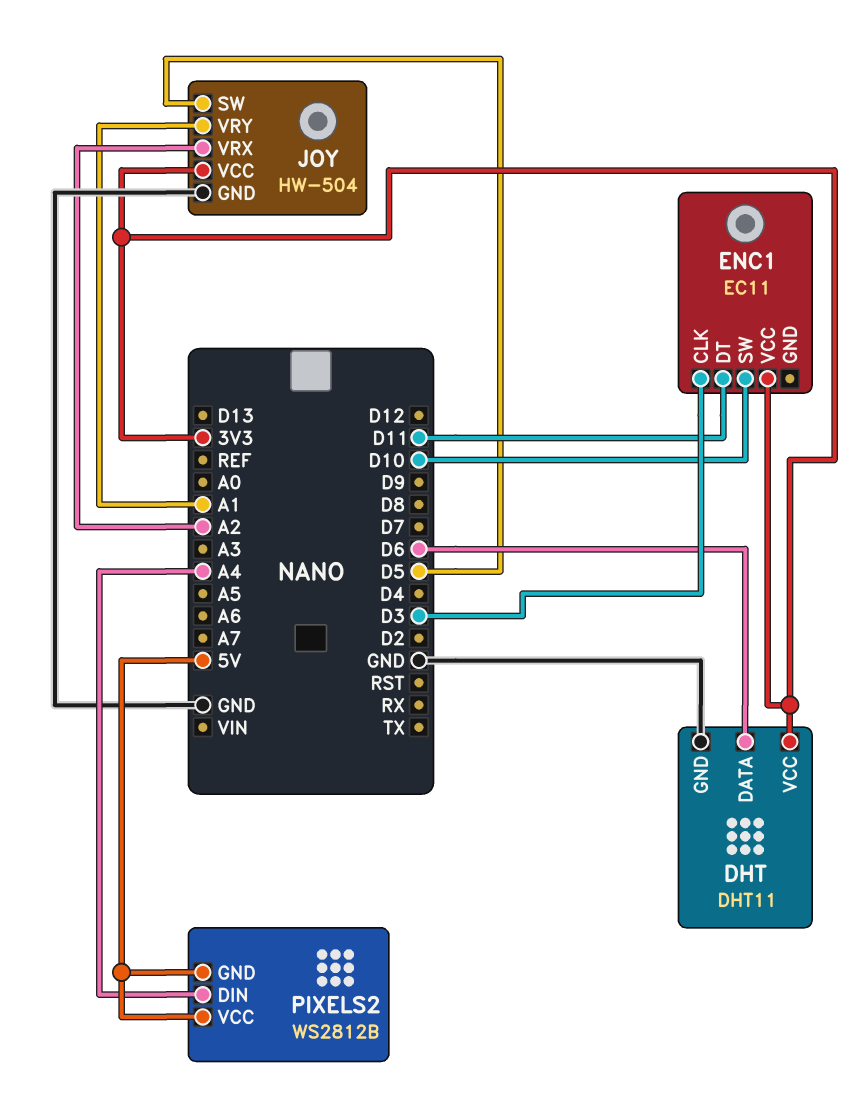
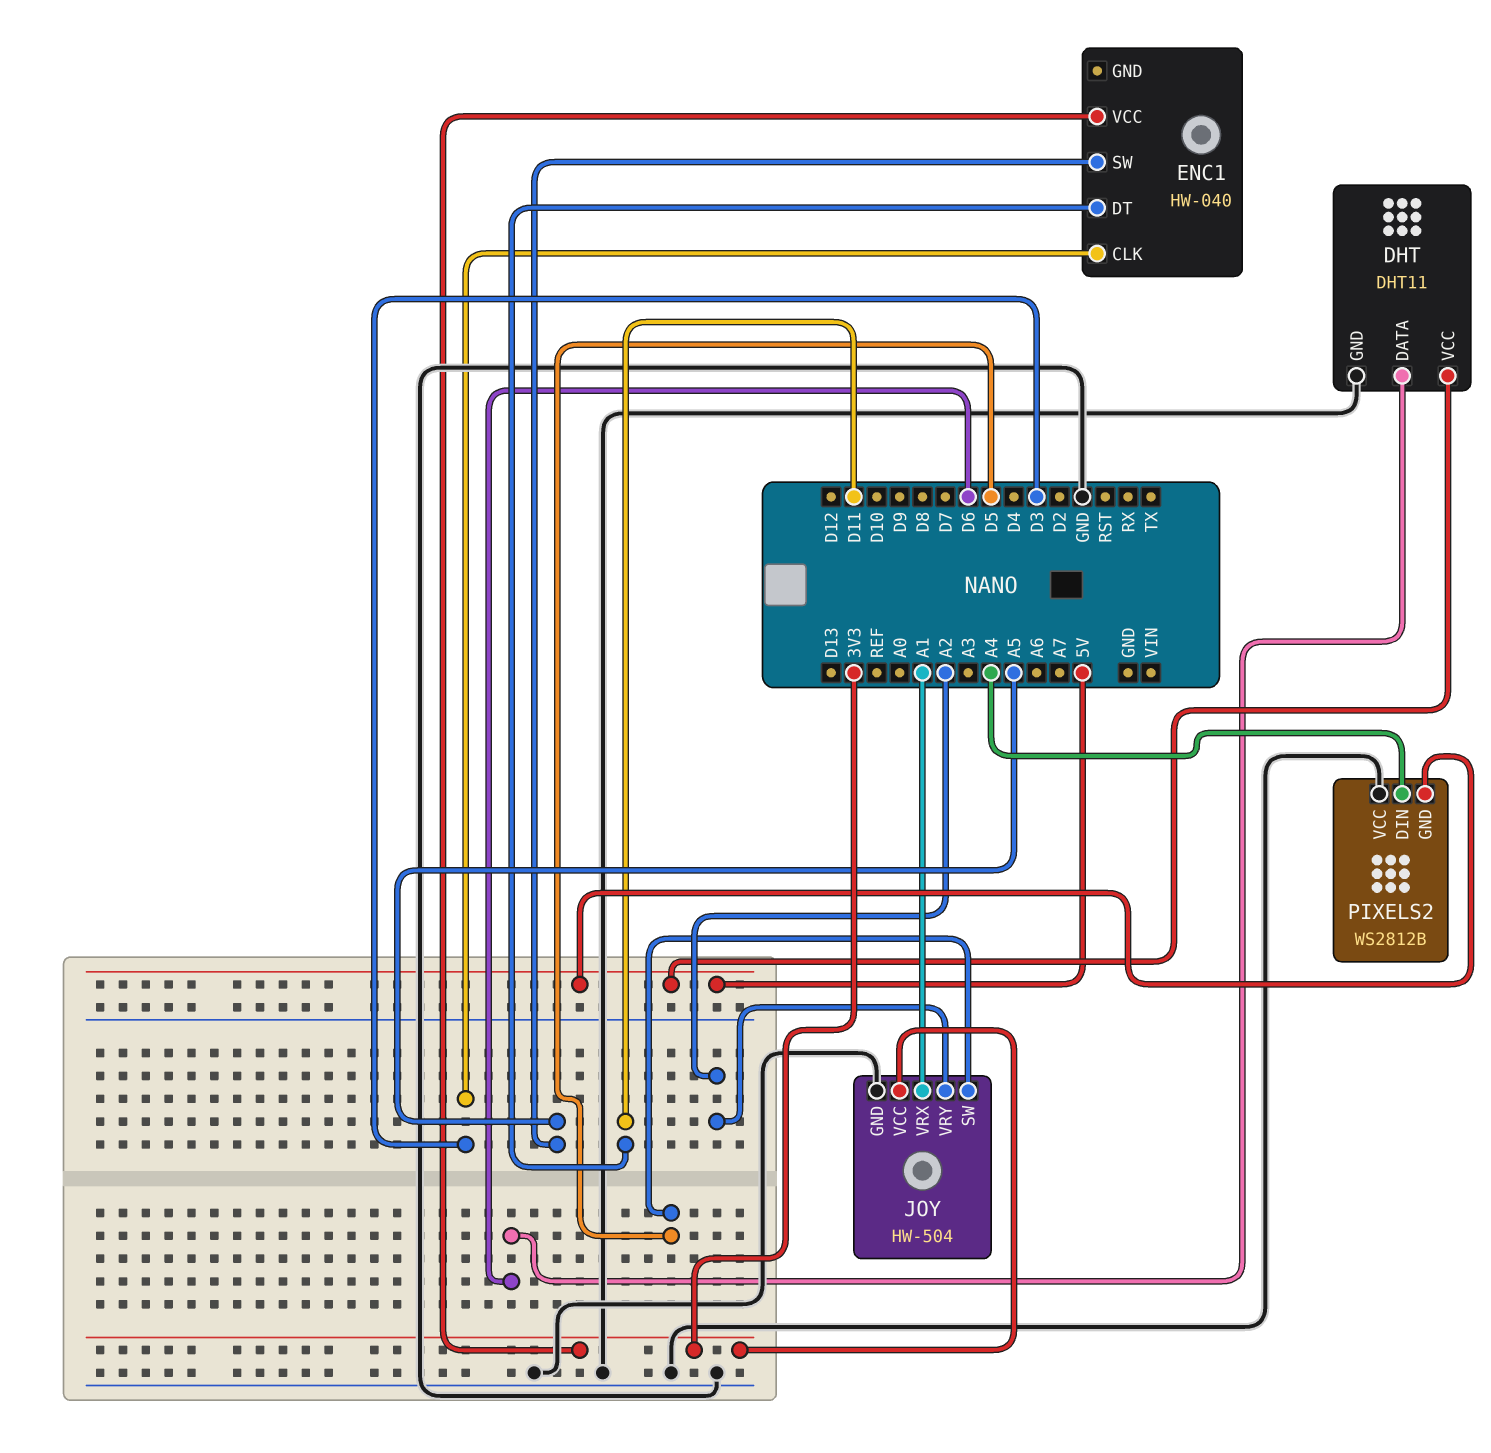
DHT pin VCC: 3V3 -> 5V
ENC1: EC11 -> HW-040
ENC1 pin SW: D10 -> A5
JOY pin VRX: A2 -> A1
JOY pin VRY: A1 -> A2
PIXELS2 pin VCC: 5V -> GND

